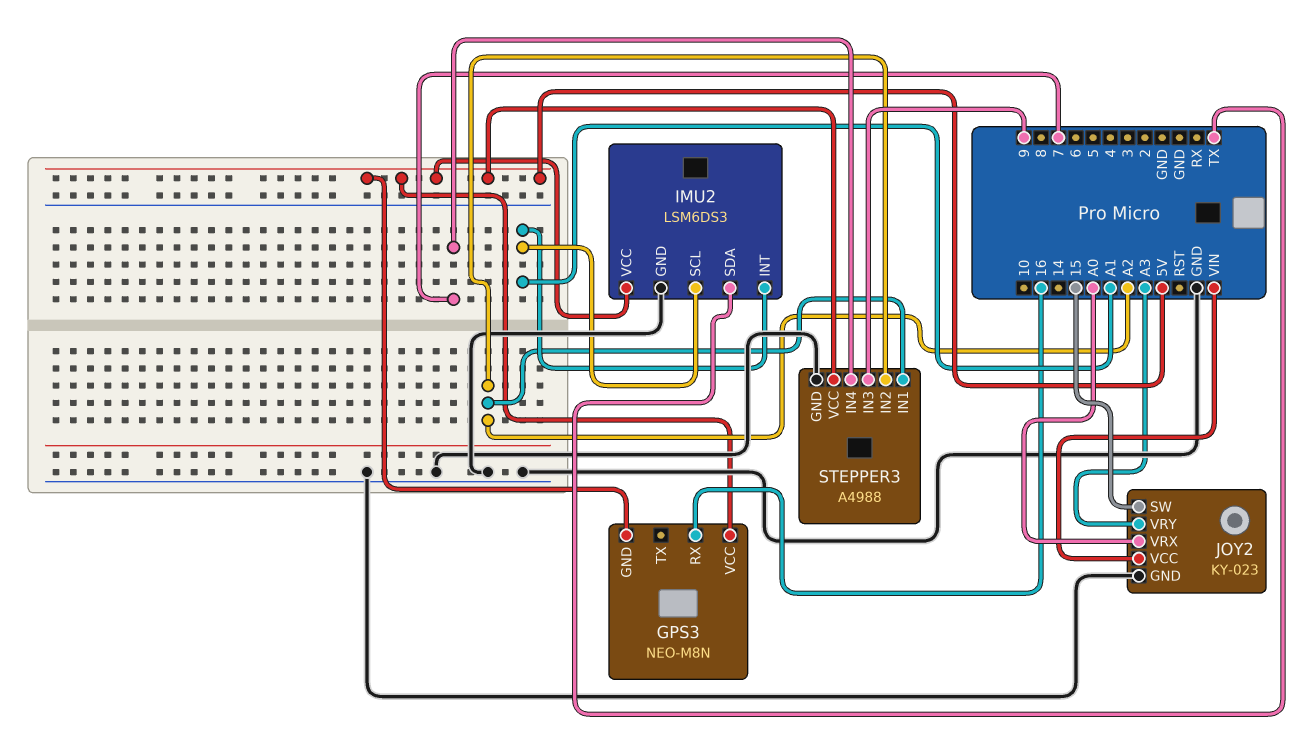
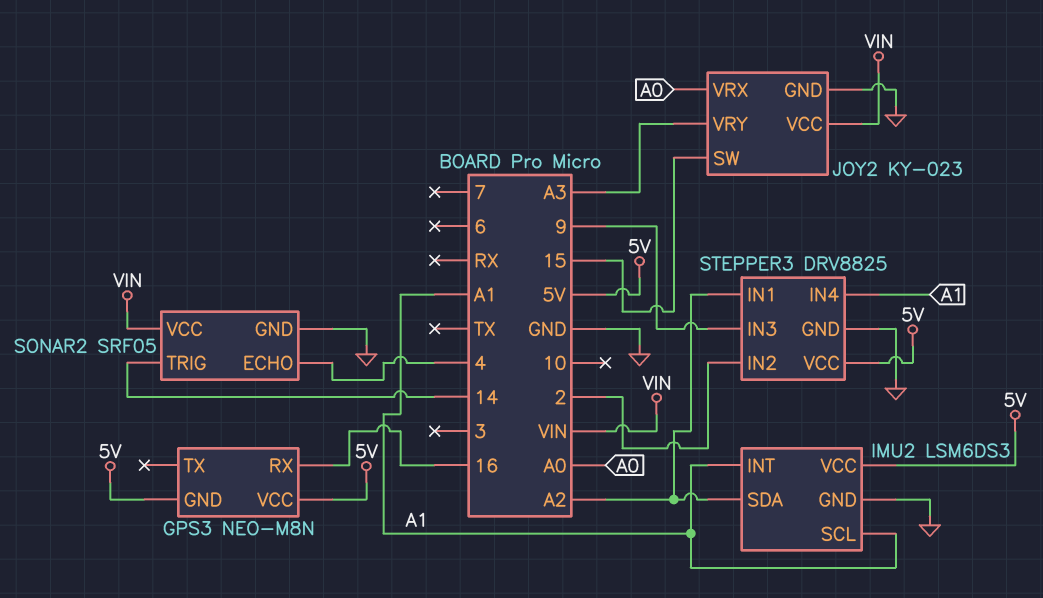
IMU2 pin SDA: TX -> A2
SONAR2: none -> SRF05
SONAR2 pin ECHO: none -> 4
SONAR2 pin GND: none -> GND
SONAR2 pin TRIG: none -> 14
SONAR2 pin VCC: none -> VIN
STEPPER3: A4988 -> DRV8825
STEPPER3 pin IN2: A2 -> 2
STEPPER3 pin IN4: 7 -> A1

